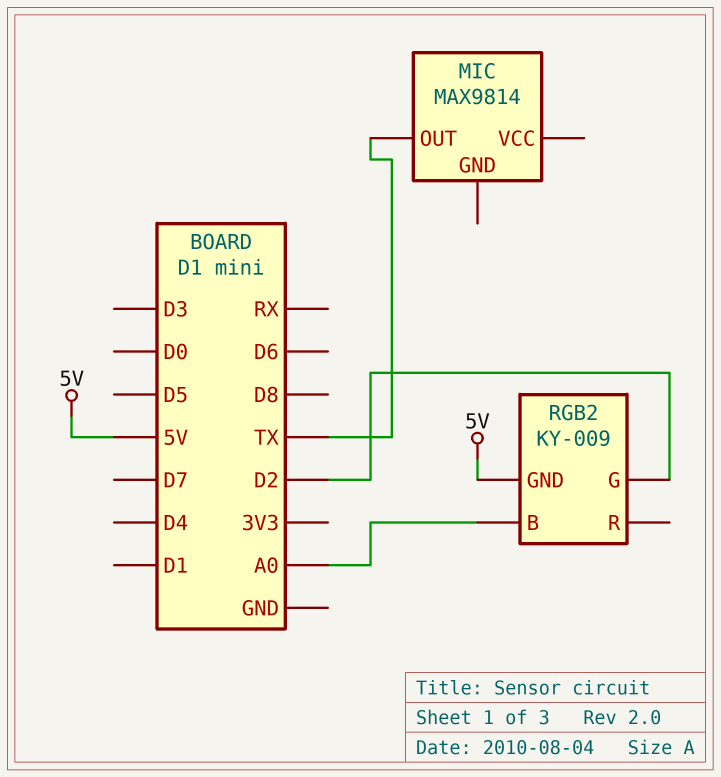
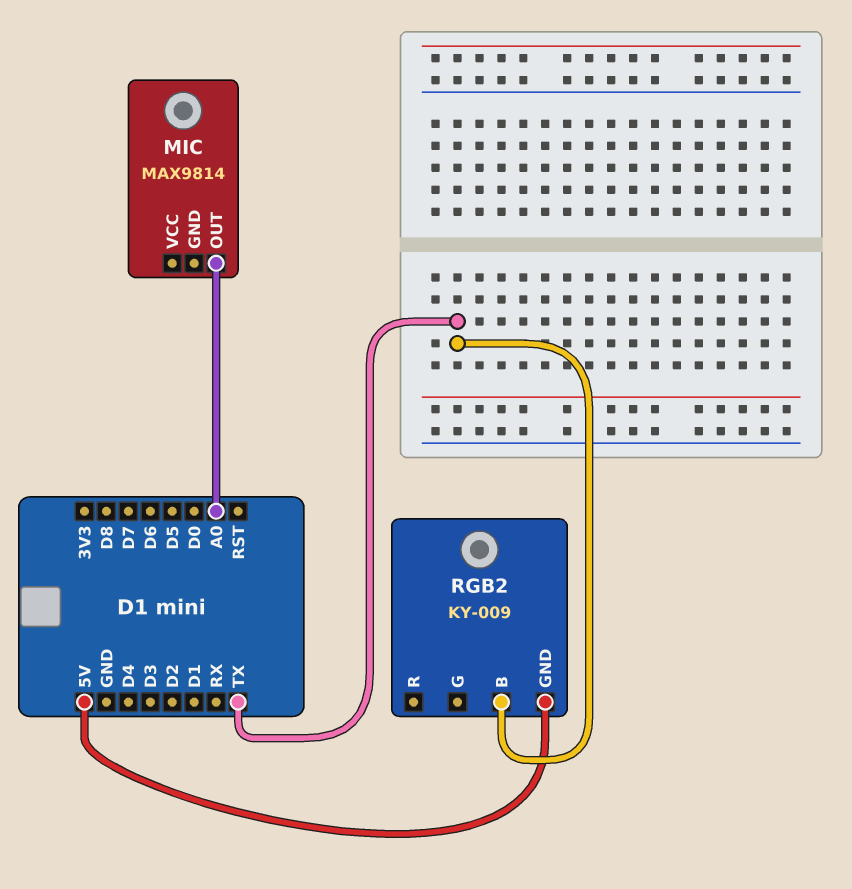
MIC pin OUT: TX -> A0
RGB2 pin B: A0 -> TX
RGB2 pin G: D2 -> none

